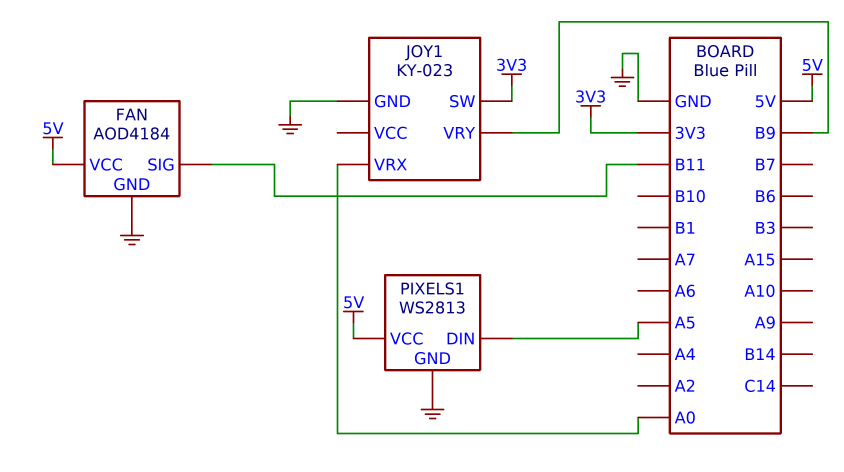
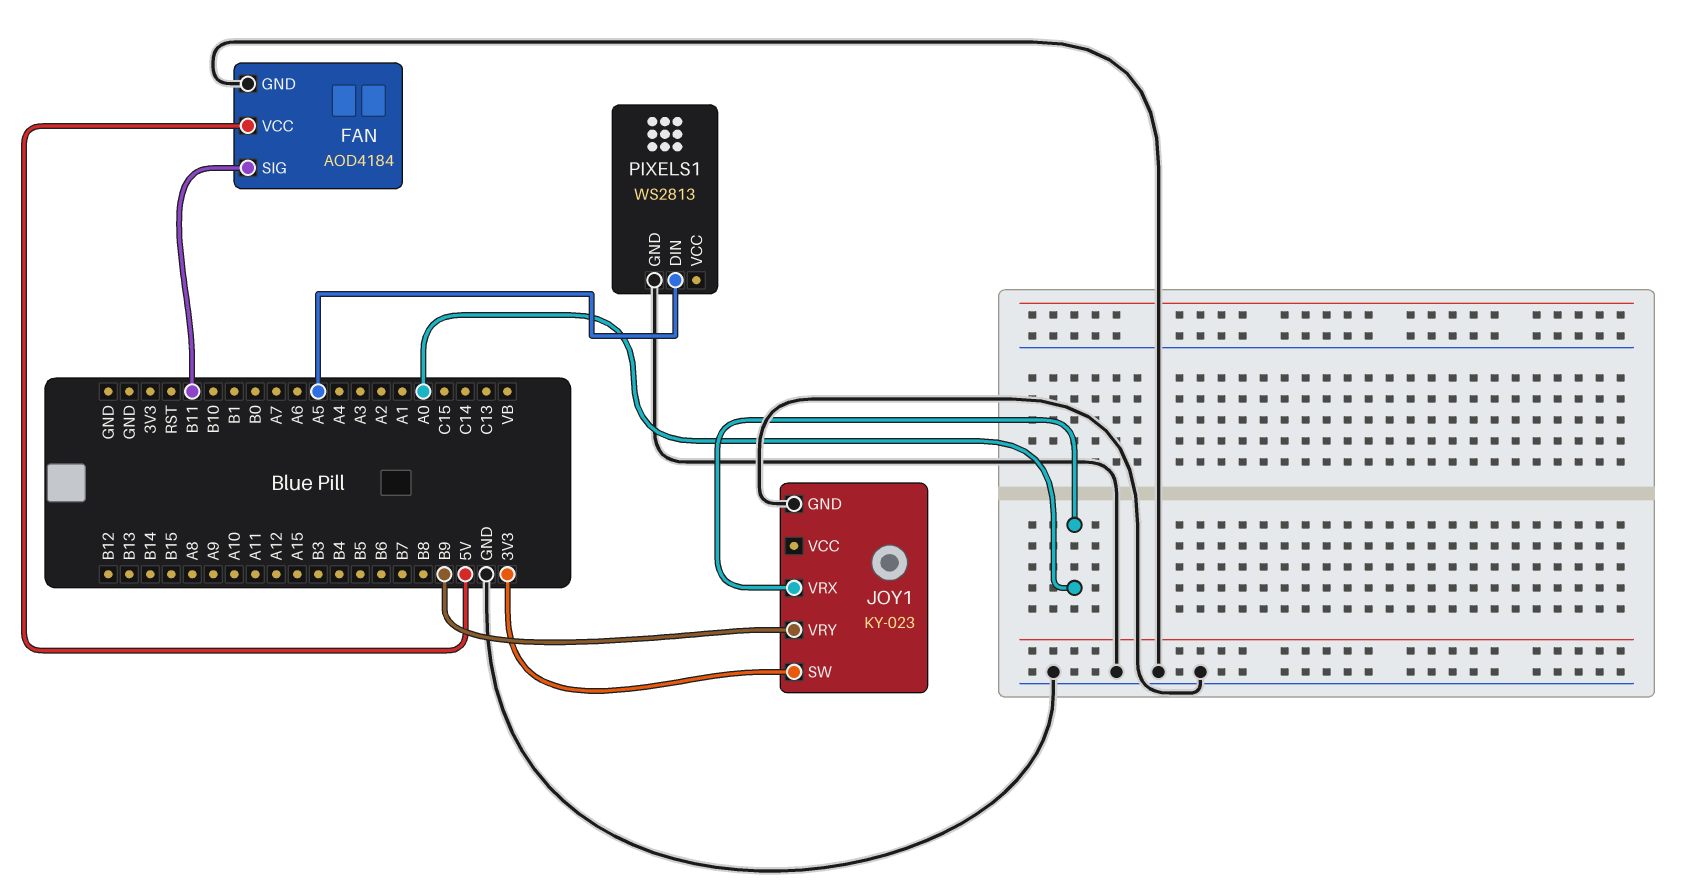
PIXELS1 pin VCC: 5V -> none

